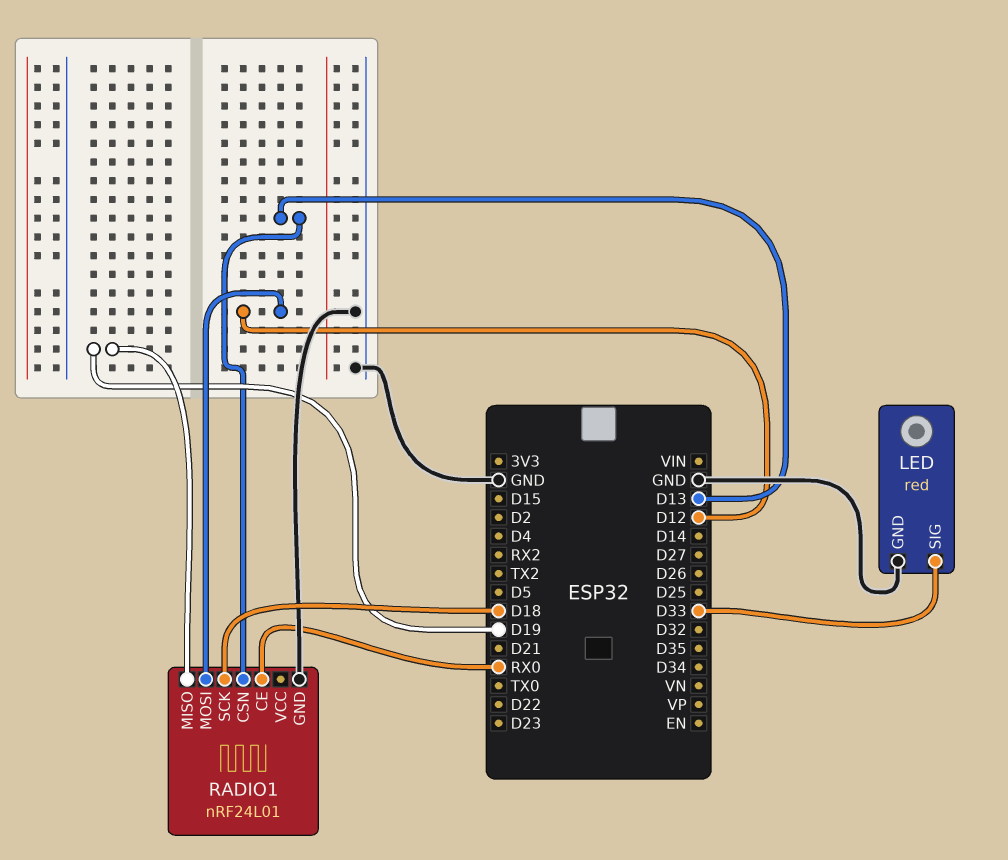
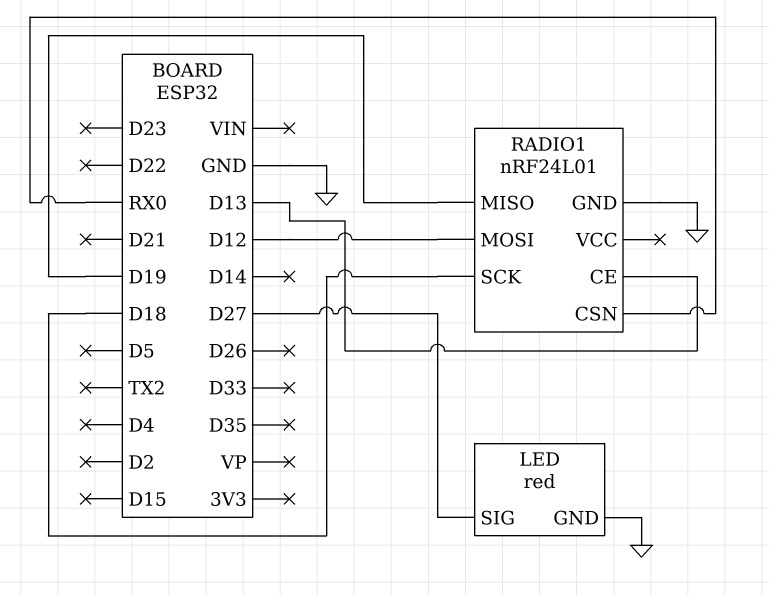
LED pin SIG: D33 -> D27
RADIO1 pin CE: RX0 -> D13
RADIO1 pin CSN: D13 -> RX0

